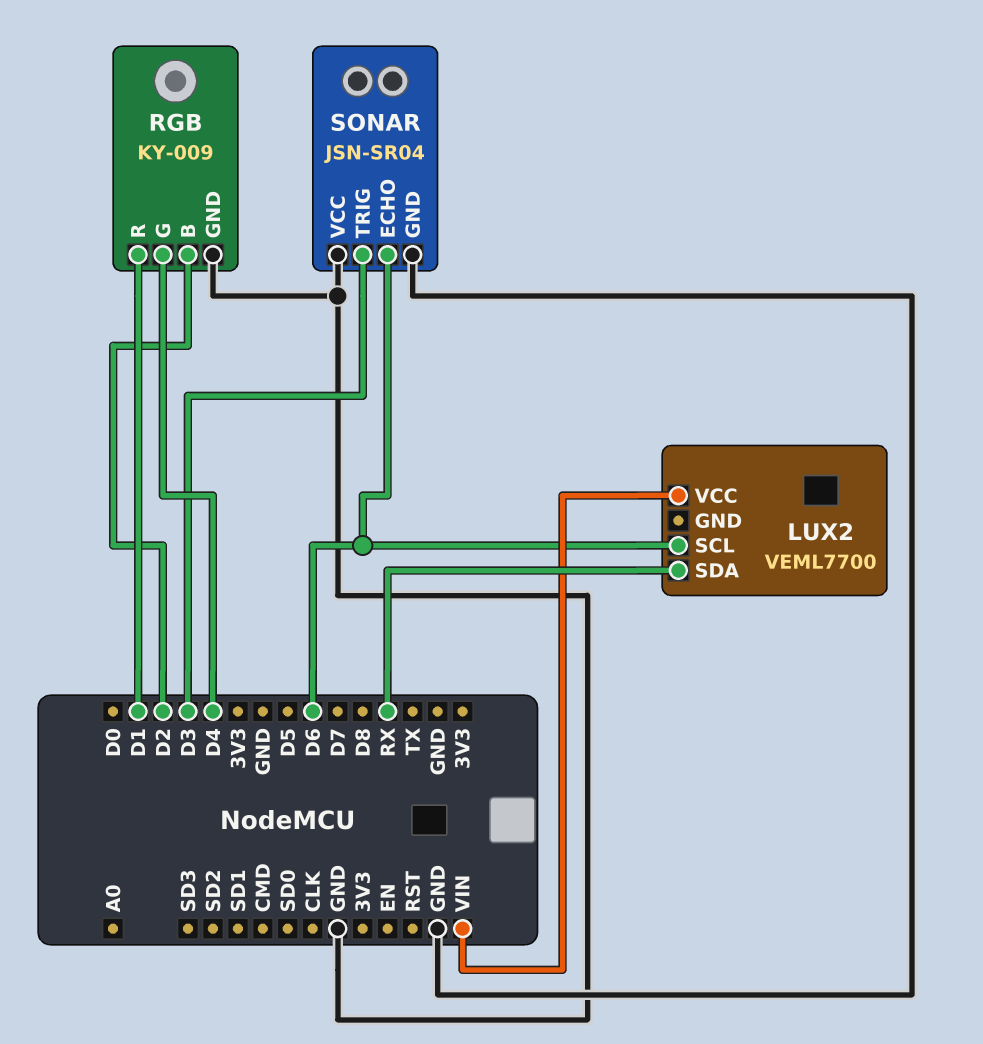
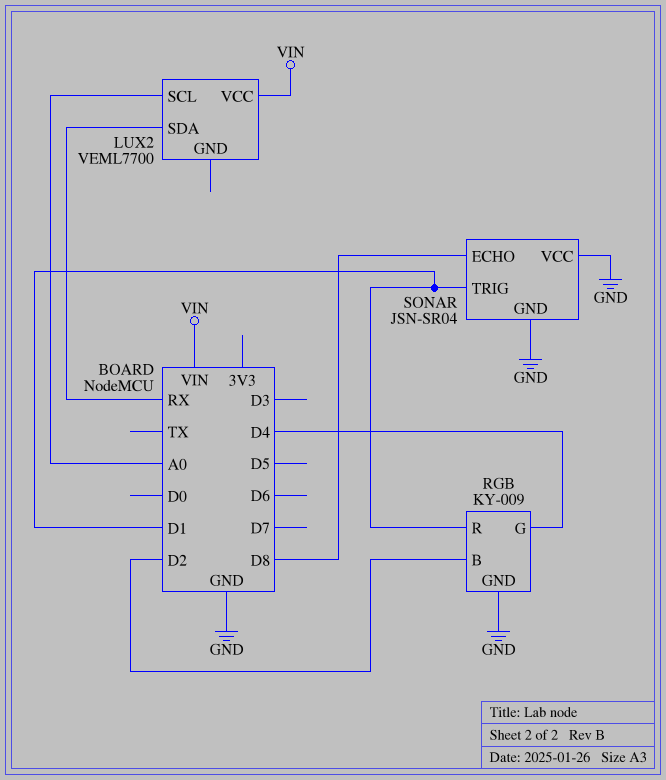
LUX2 pin SCL: D6 -> A0
SONAR pin ECHO: D6 -> D8
SONAR pin TRIG: D3 -> D1

